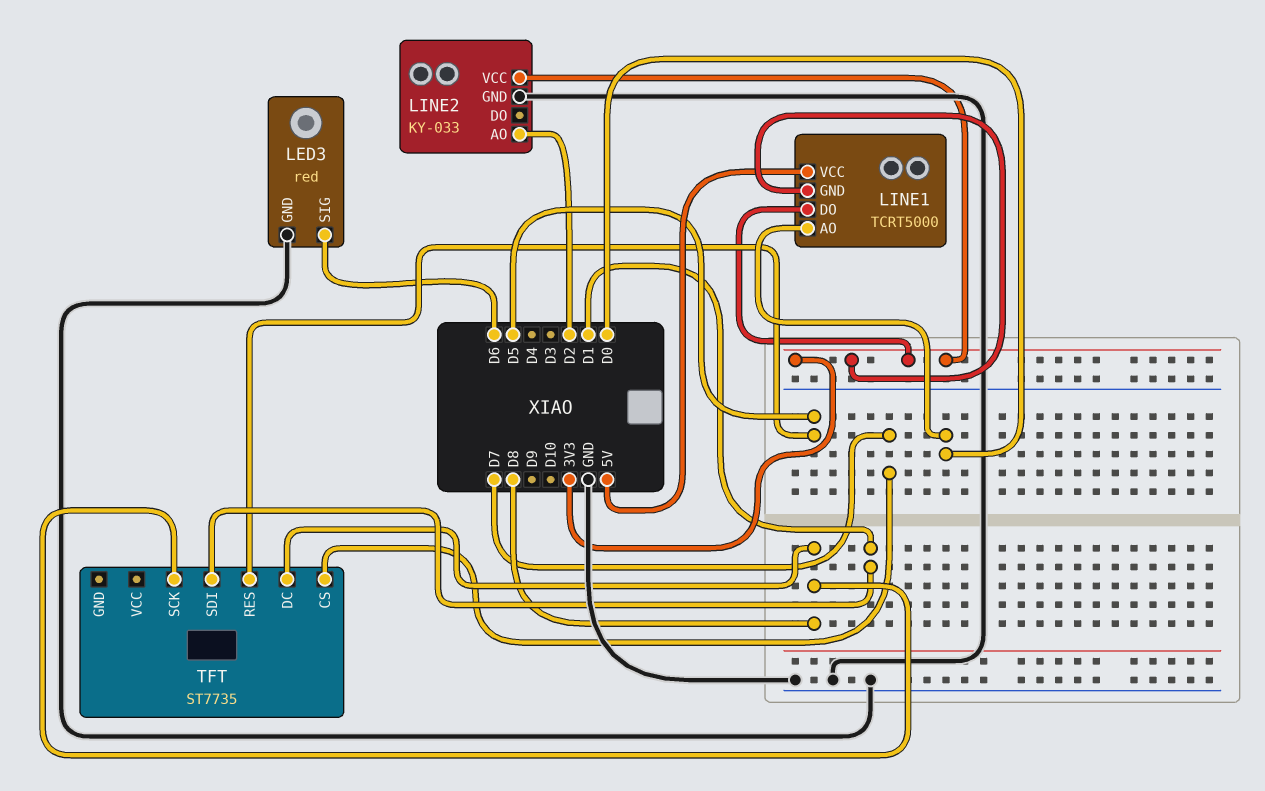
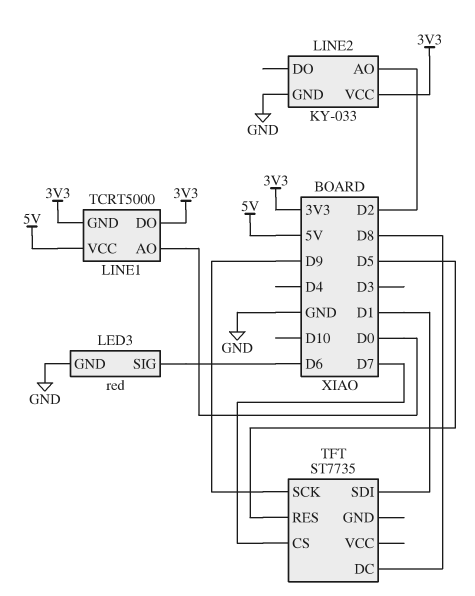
TFT pin SCK: D8 -> D9

